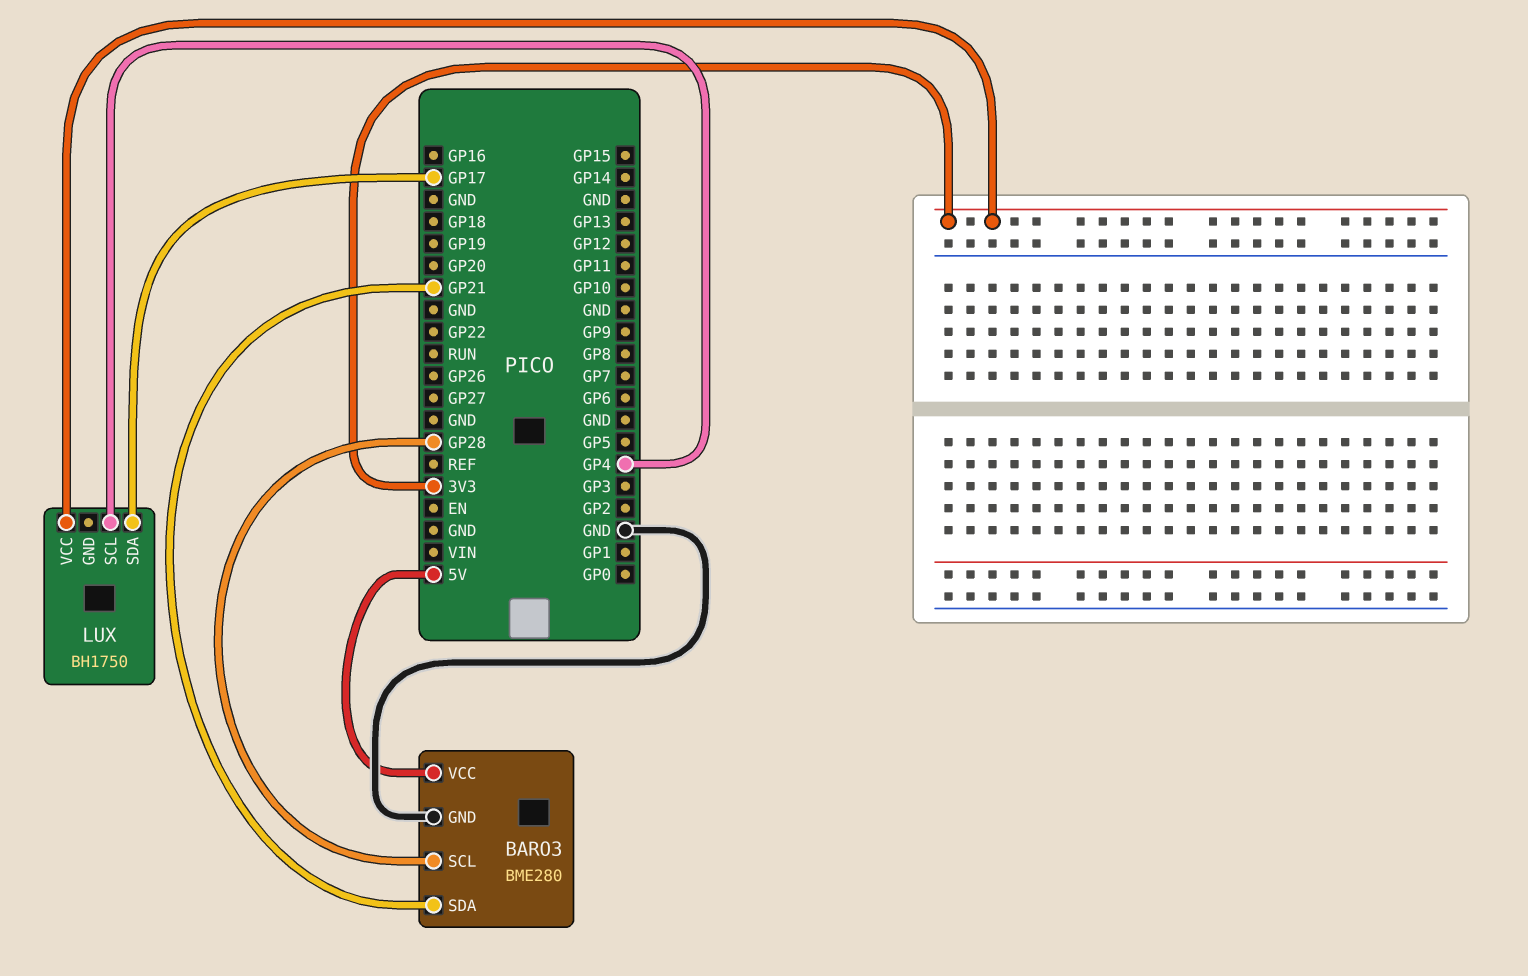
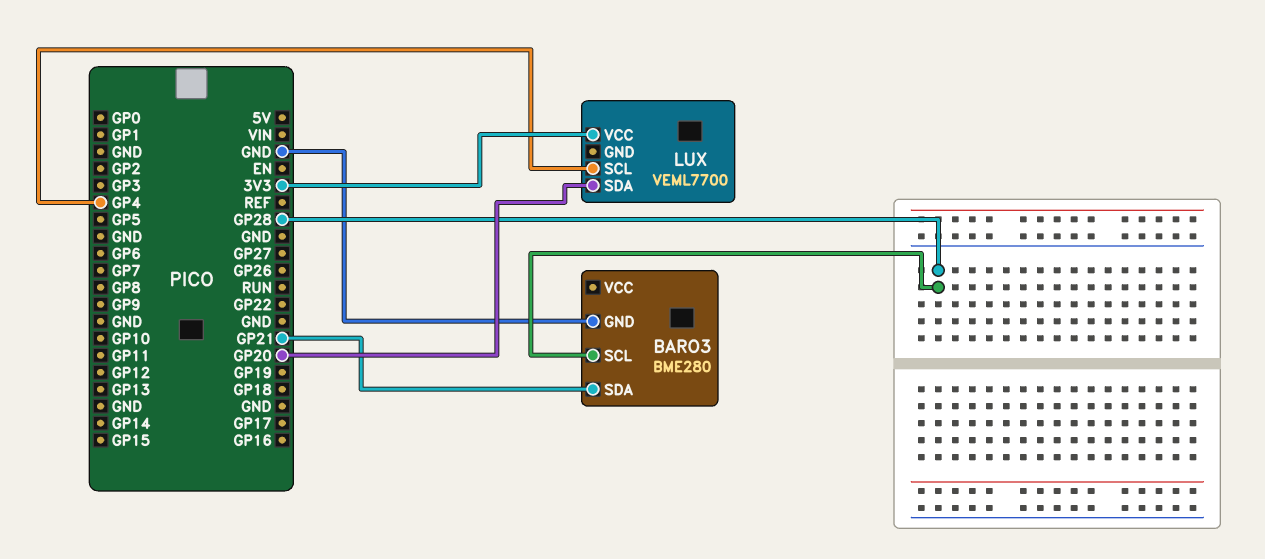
BARO3 pin VCC: 5V -> none
LUX: BH1750 -> VEML7700
LUX pin SDA: GP17 -> GP20

